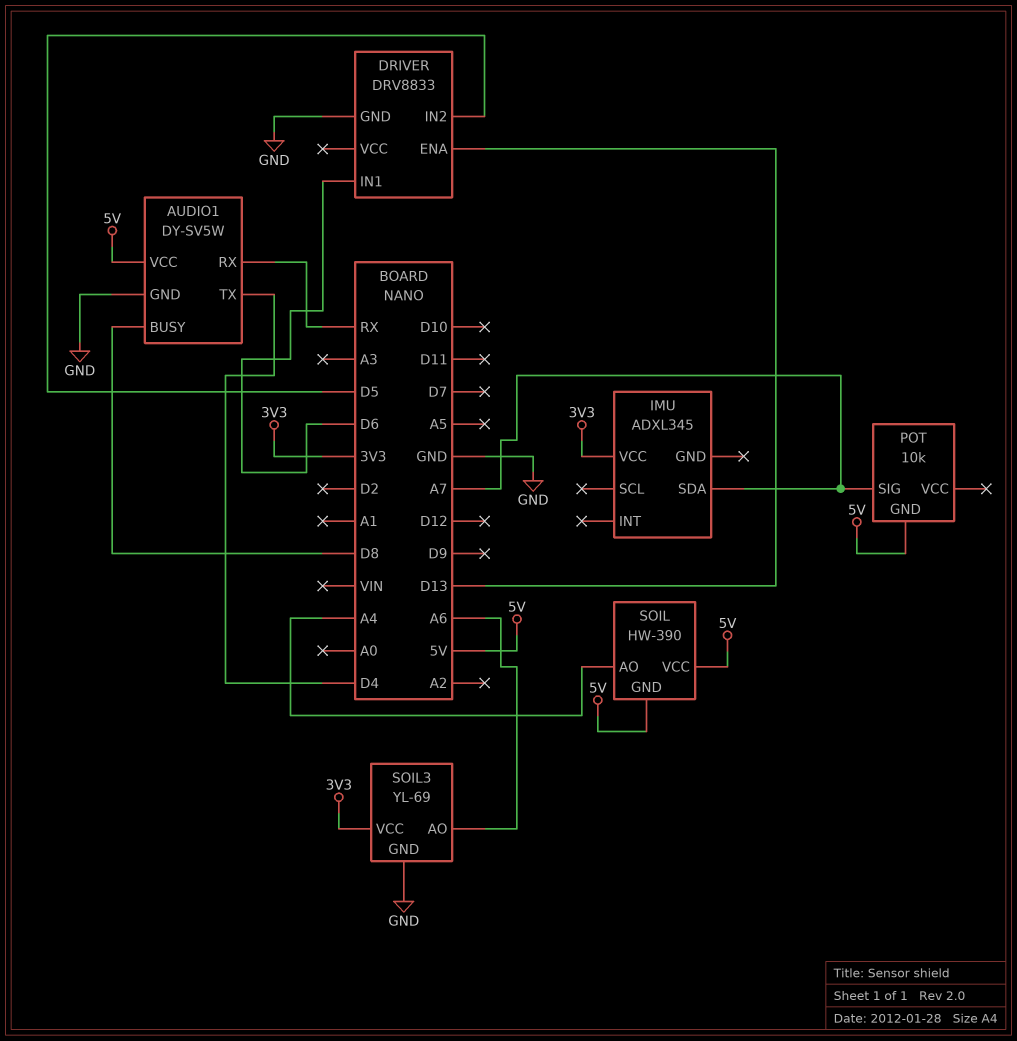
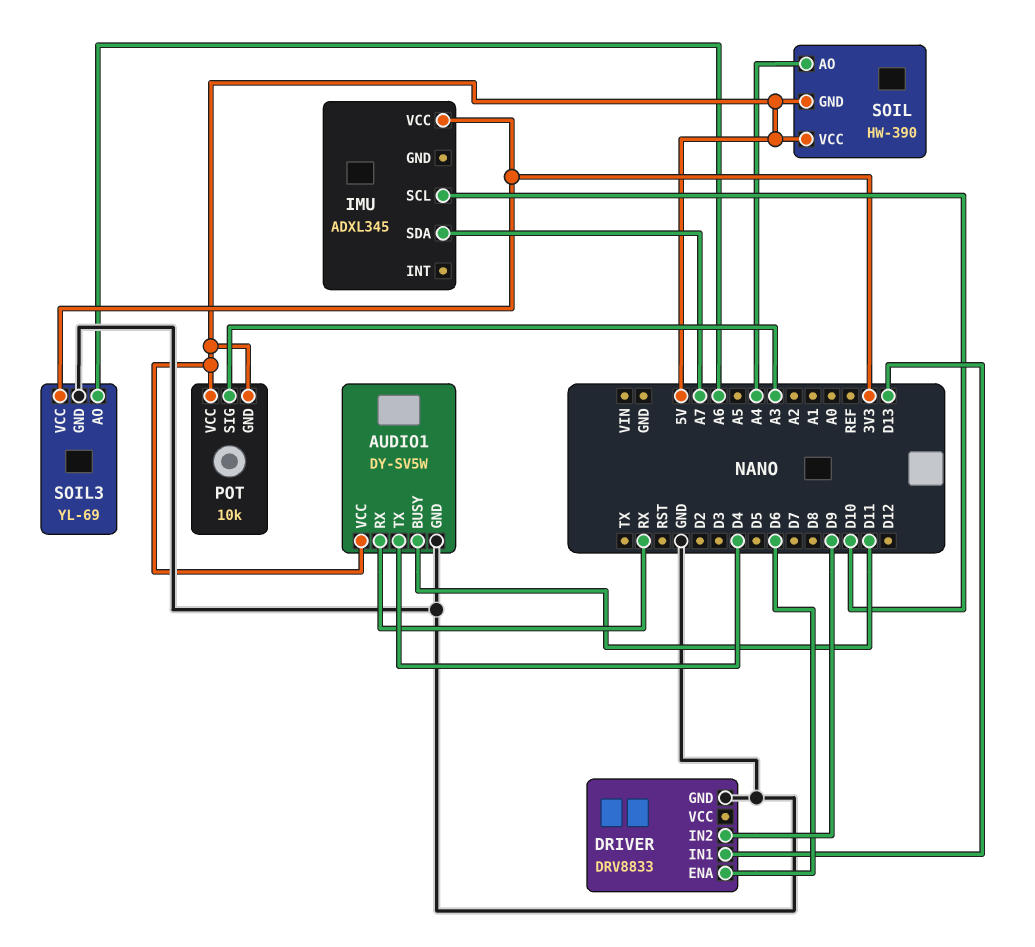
AUDIO1 pin BUSY: D8 -> D11
DRIVER pin ENA: D13 -> D6
DRIVER pin IN1: D6 -> D13
DRIVER pin IN2: D5 -> D9
IMU pin SCL: none -> D10
POT pin SIG: A7 -> A3
POT pin VCC: none -> 5V

